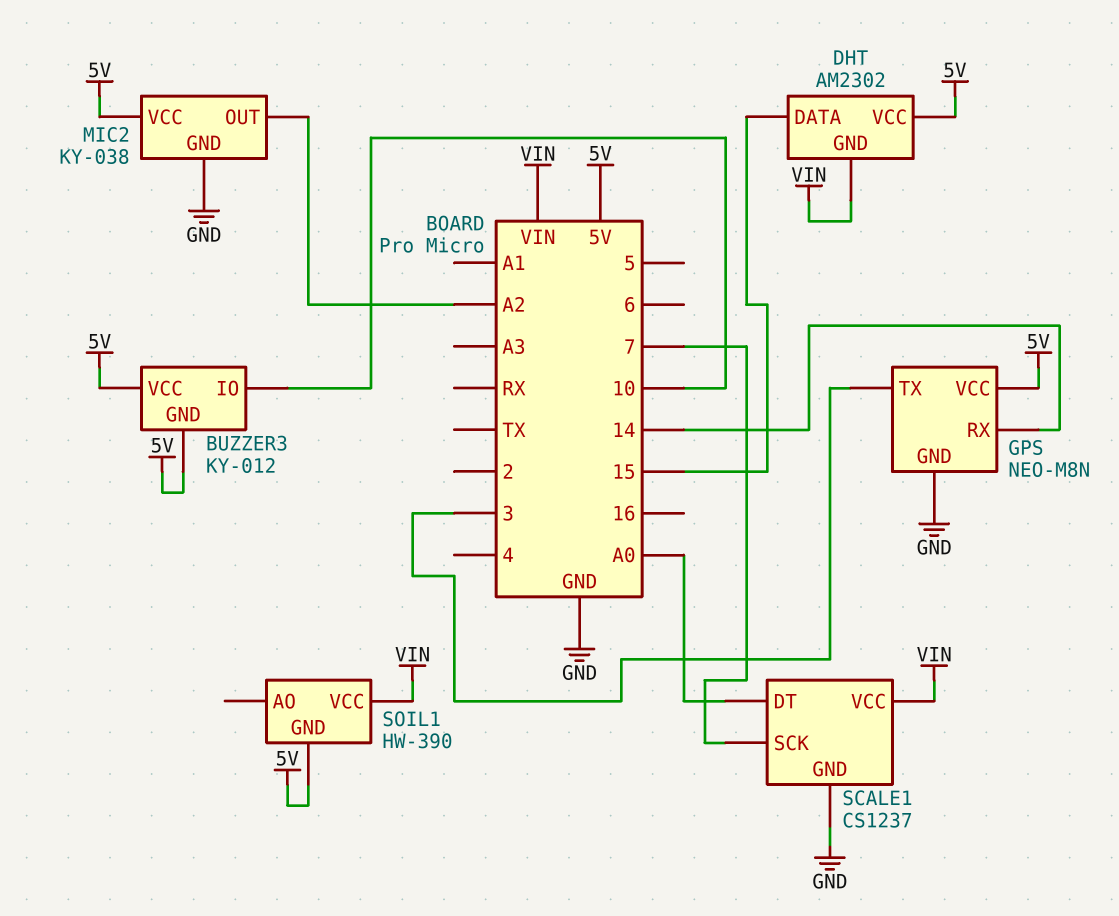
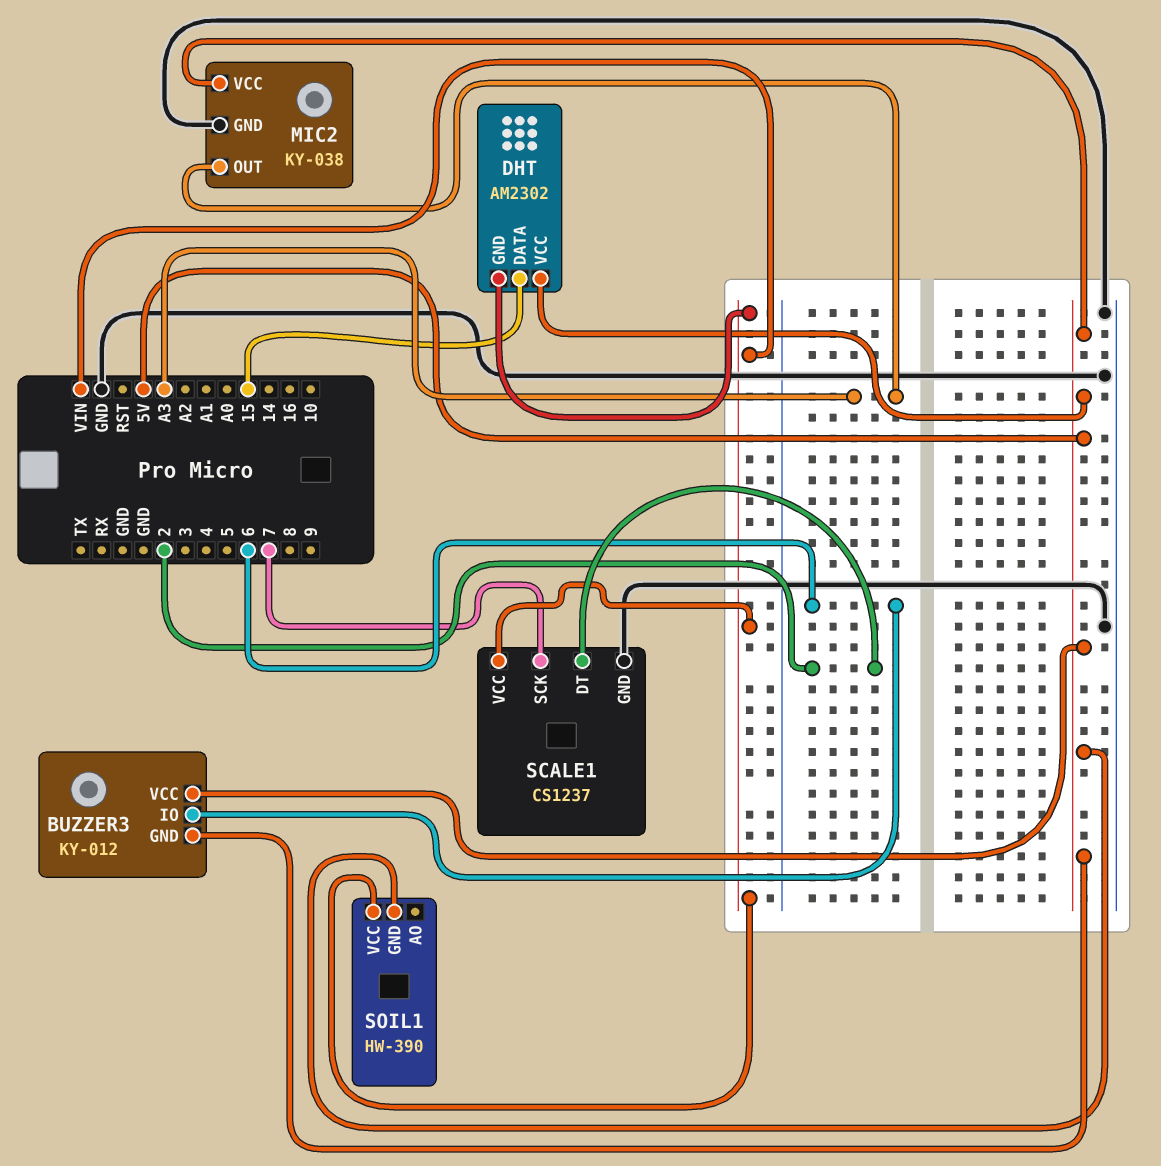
BUZZER3 pin IO: 10 -> 6
GPS: NEO-M8N -> none
GPS pin GND: GND -> none
GPS pin RX: 14 -> none
GPS pin TX: 3 -> none
GPS pin VCC: 5V -> none
MIC2 pin OUT: A2 -> A3
SCALE1 pin DT: A0 -> 2

